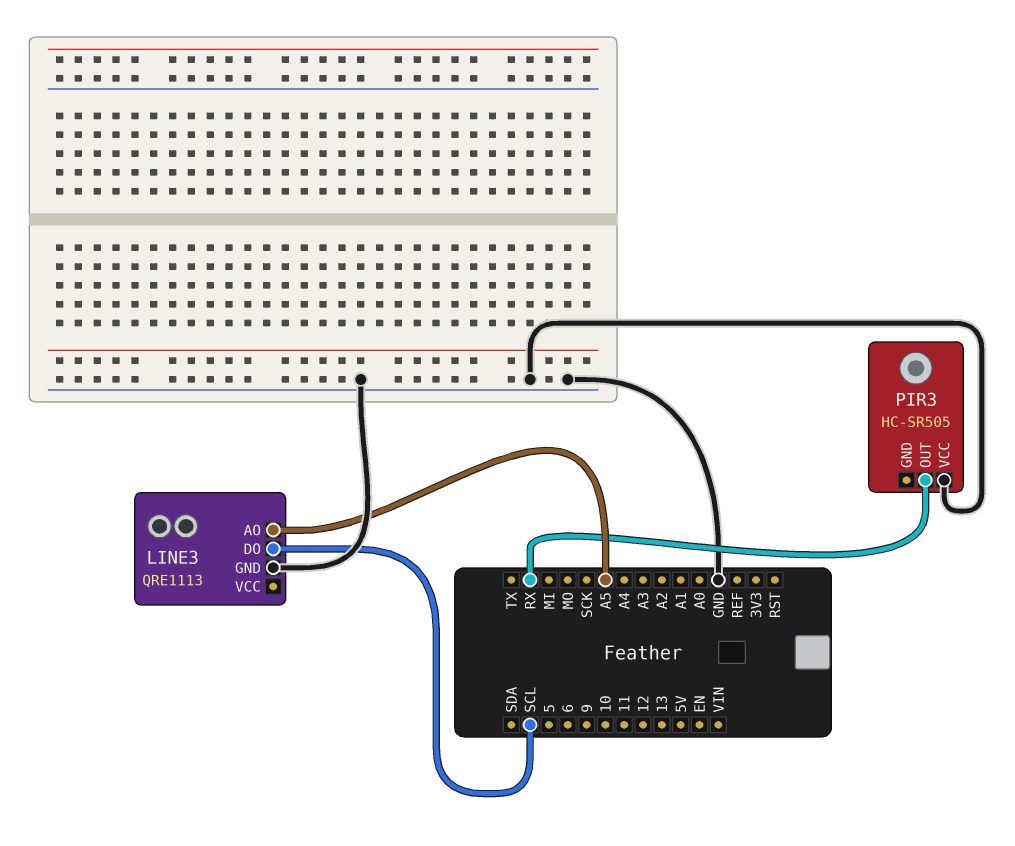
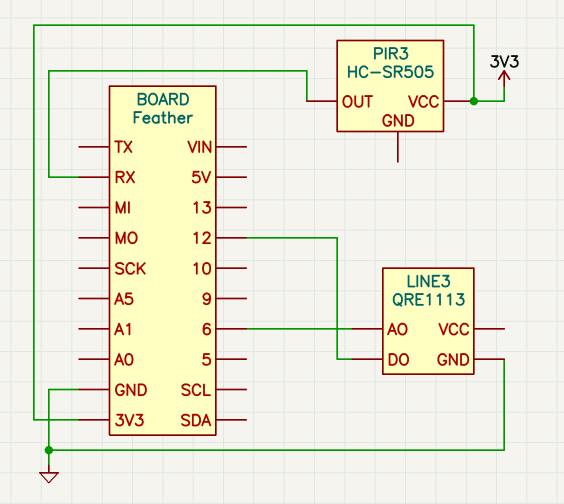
LINE3 pin AO: A5 -> 6
LINE3 pin DO: SCL -> 12
PIR3 pin VCC: GND -> 3V3

